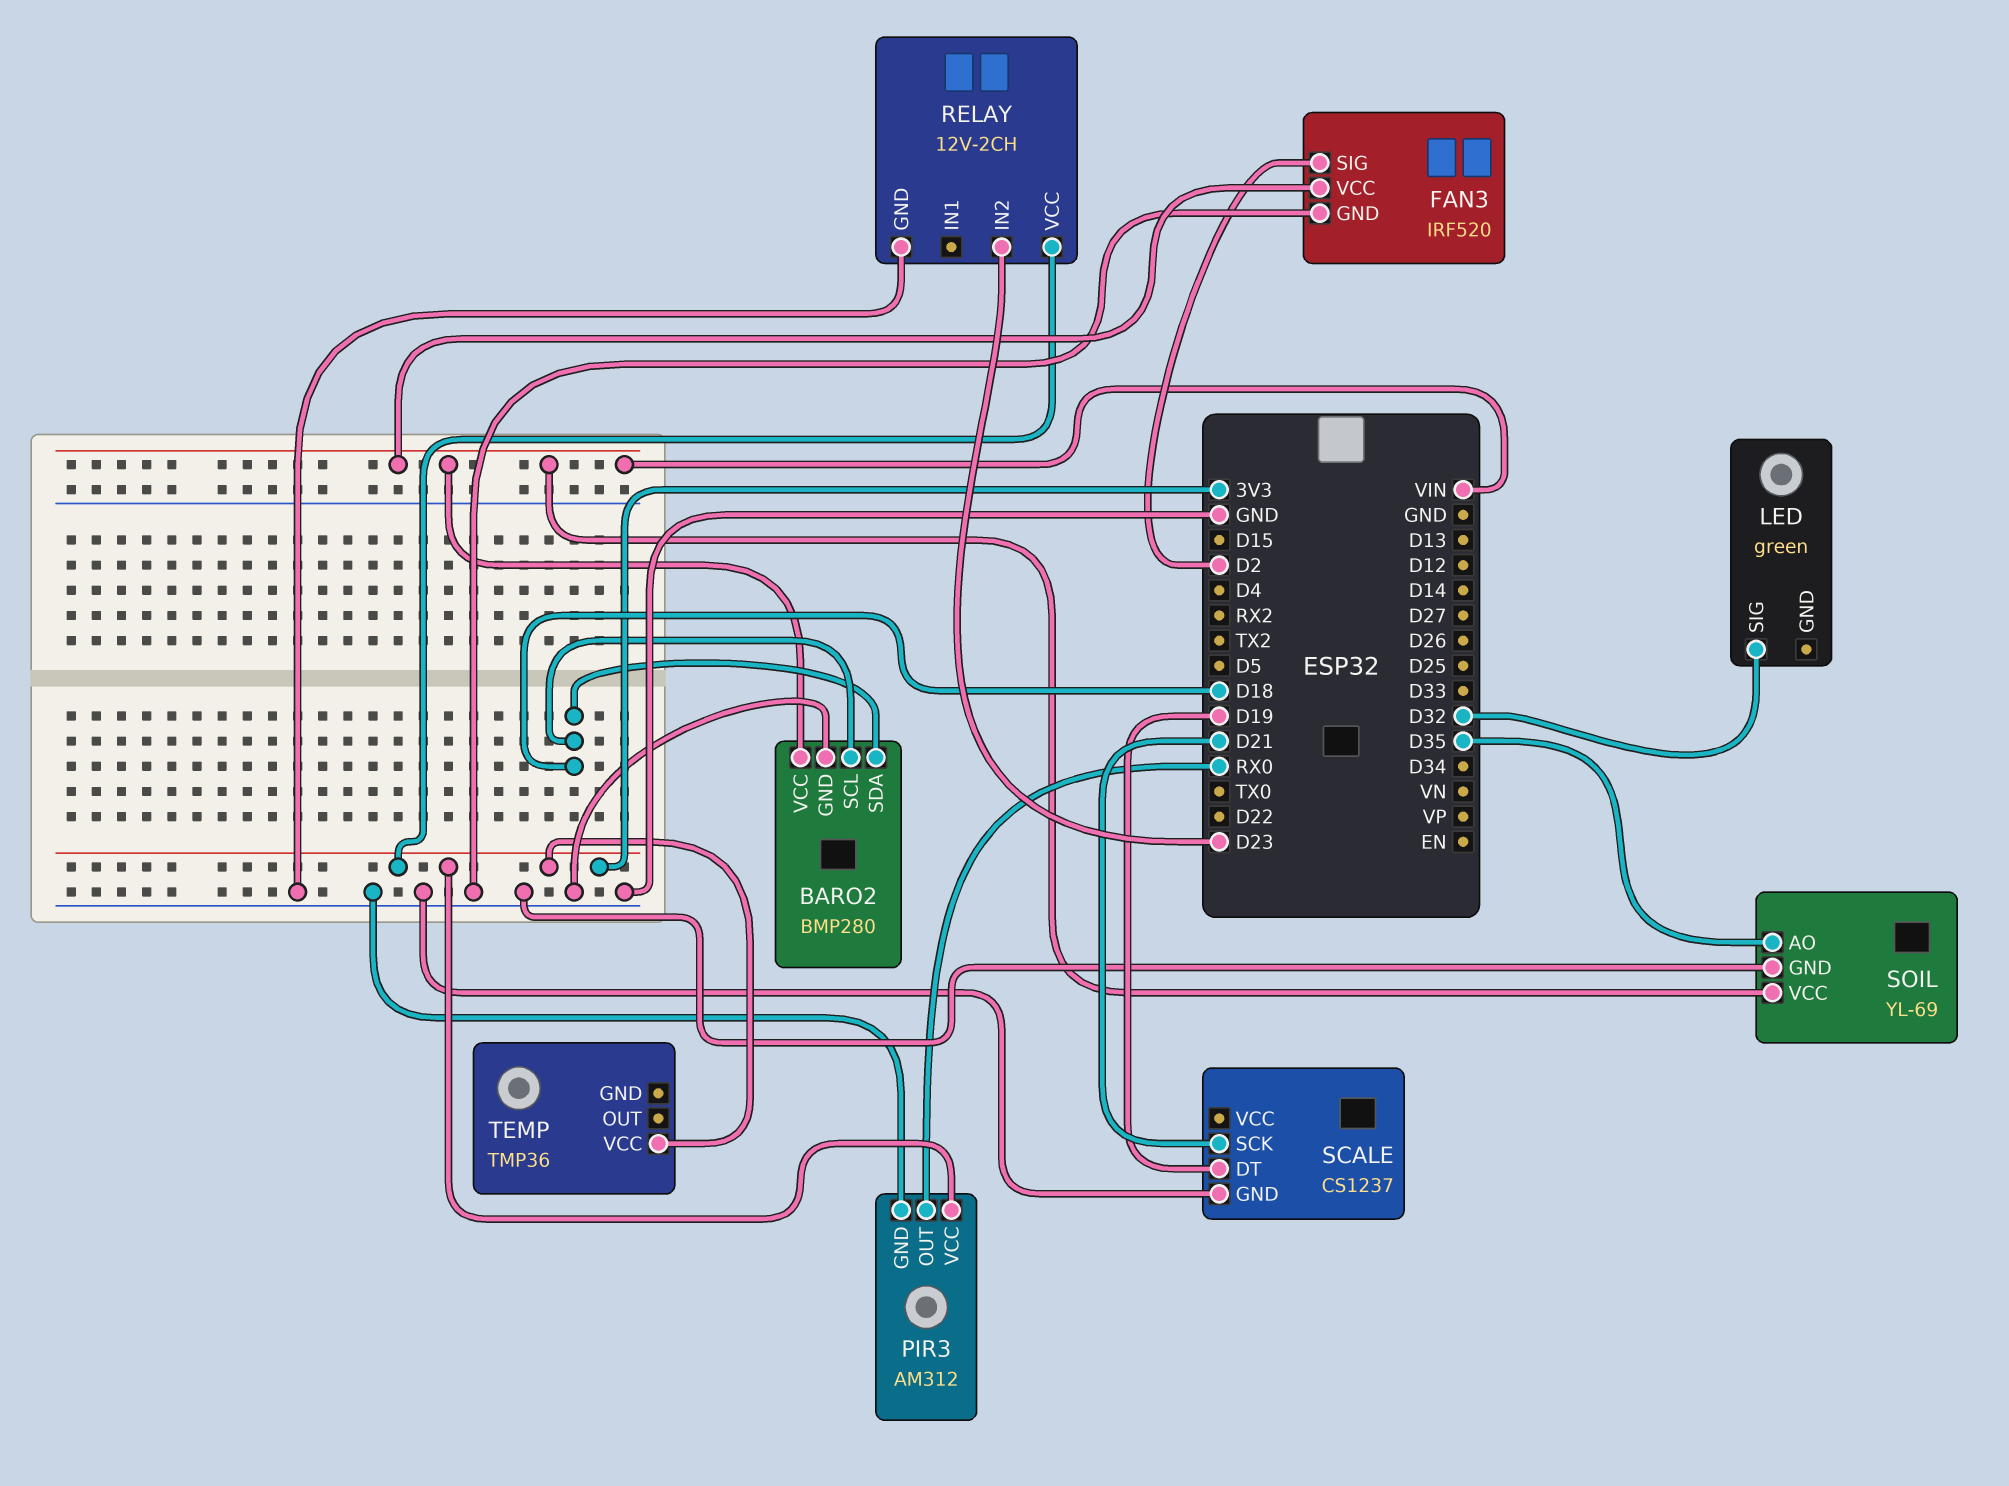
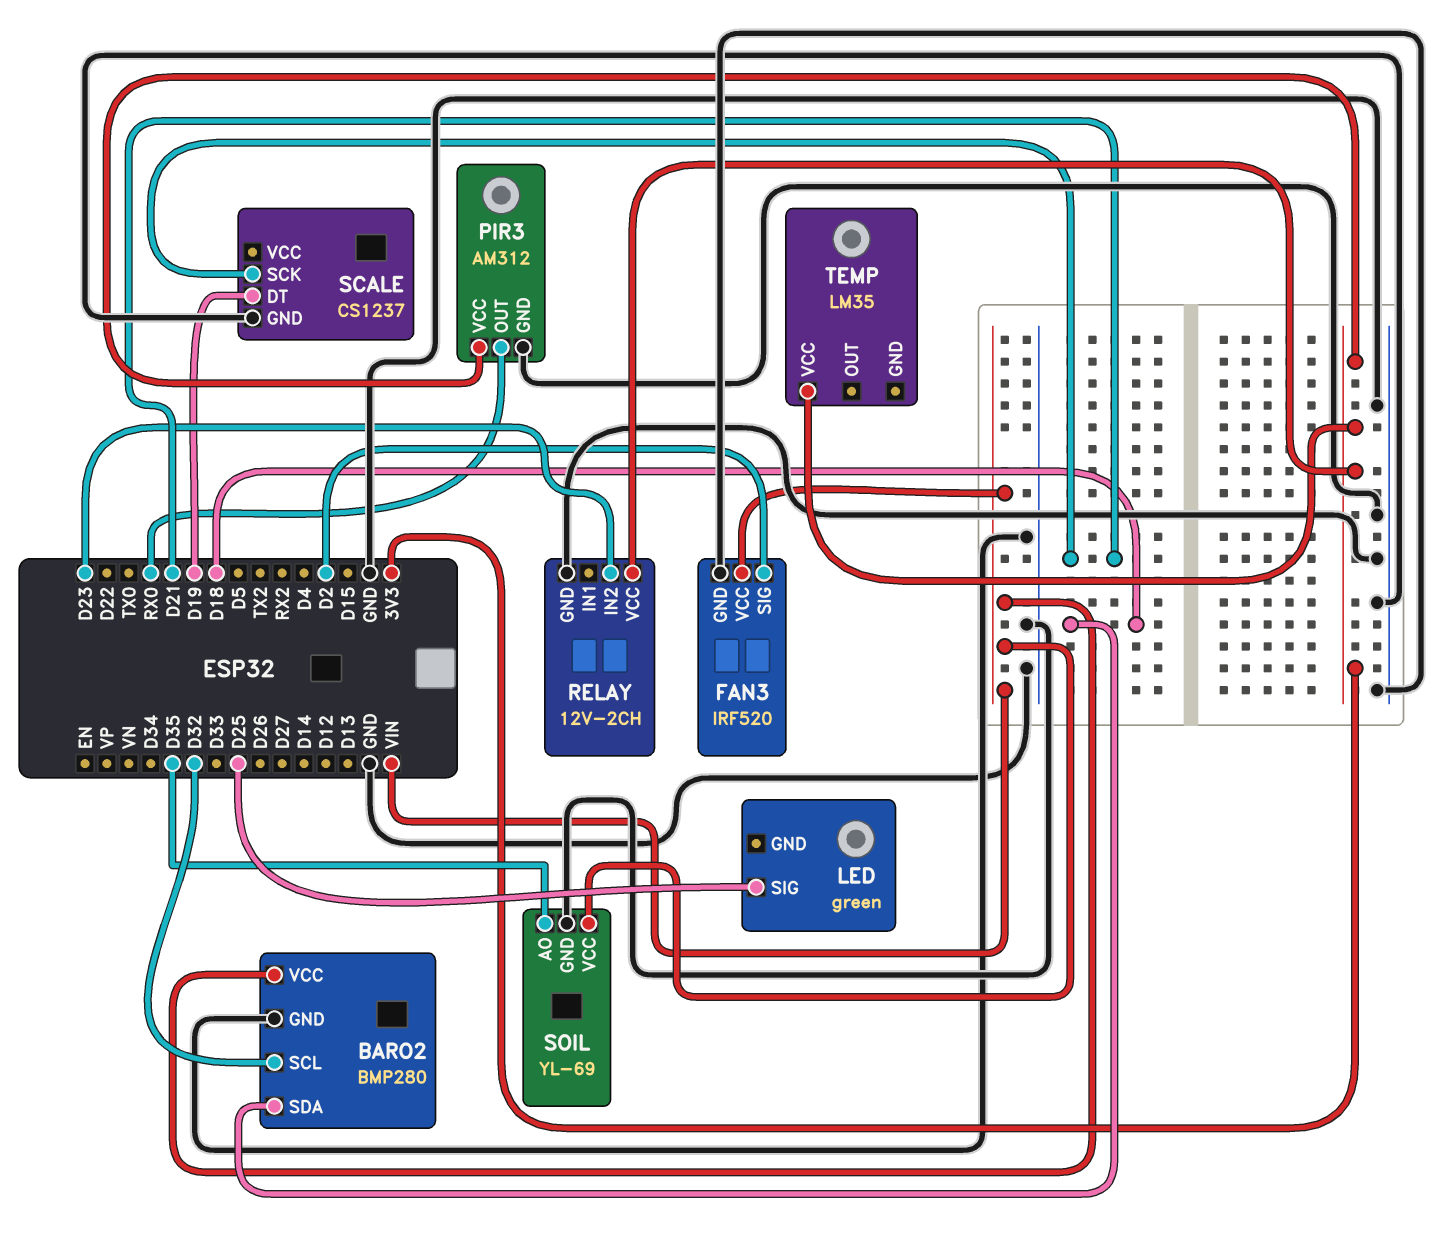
BARO2 pin SCL: D18 -> D32
LED pin SIG: D32 -> D25
TEMP: TMP36 -> LM35

